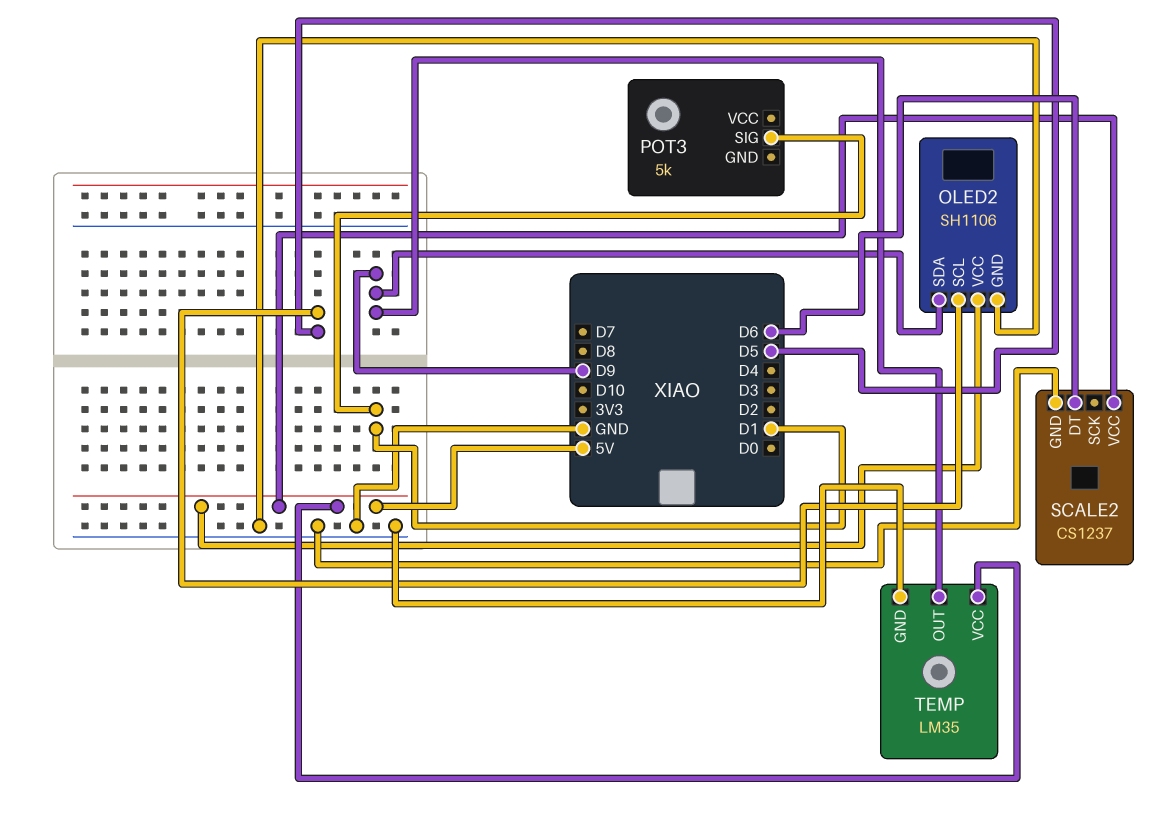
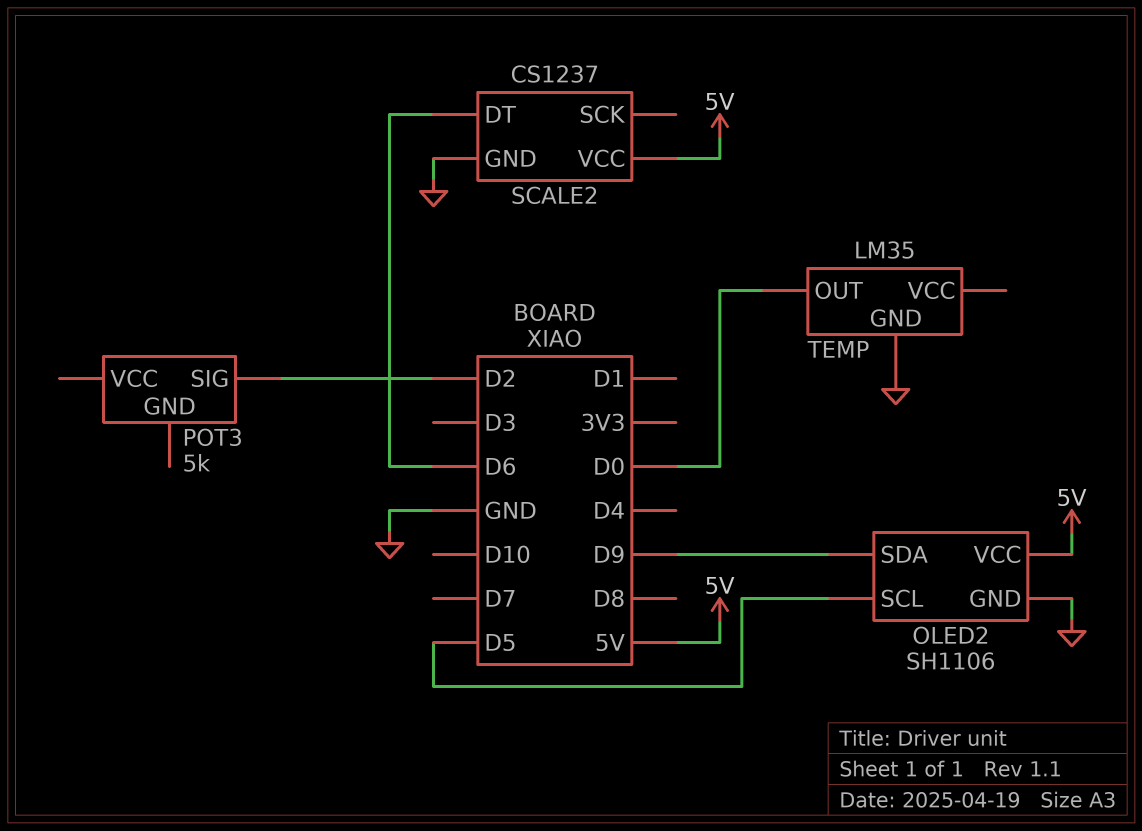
POT3 pin SIG: D1 -> D2
TEMP pin OUT: D9 -> D0
TEMP pin VCC: 5V -> none

